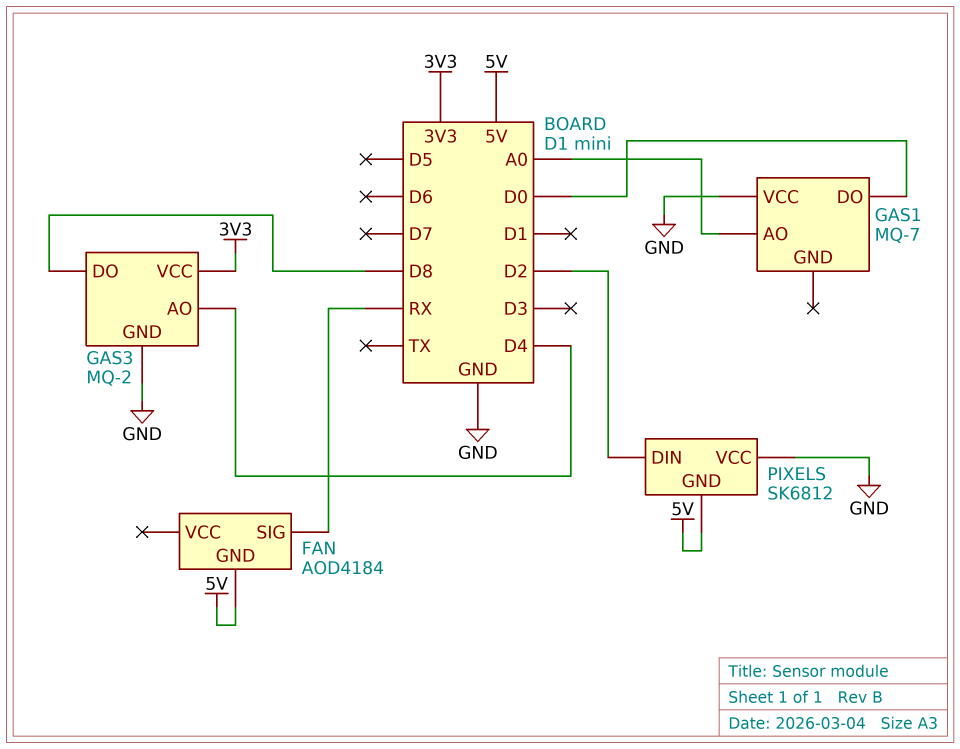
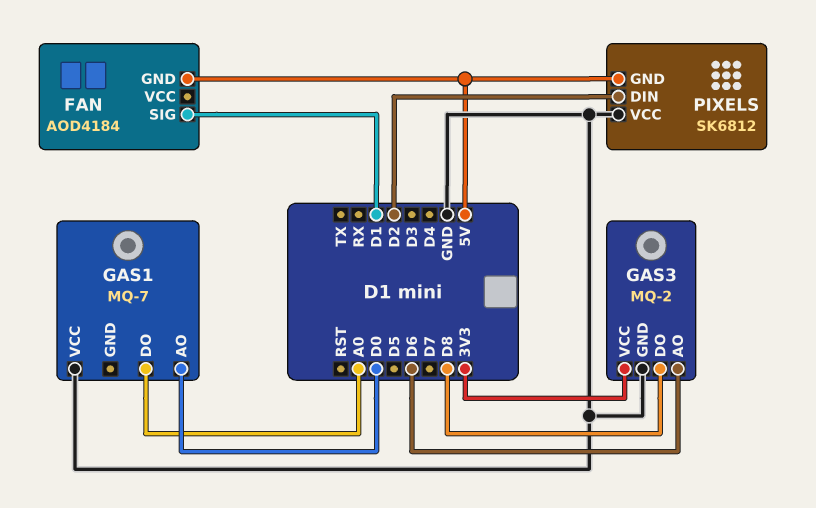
FAN pin SIG: RX -> D1
GAS1 pin AO: A0 -> D0
GAS1 pin DO: D0 -> A0
GAS3 pin AO: D4 -> D6

